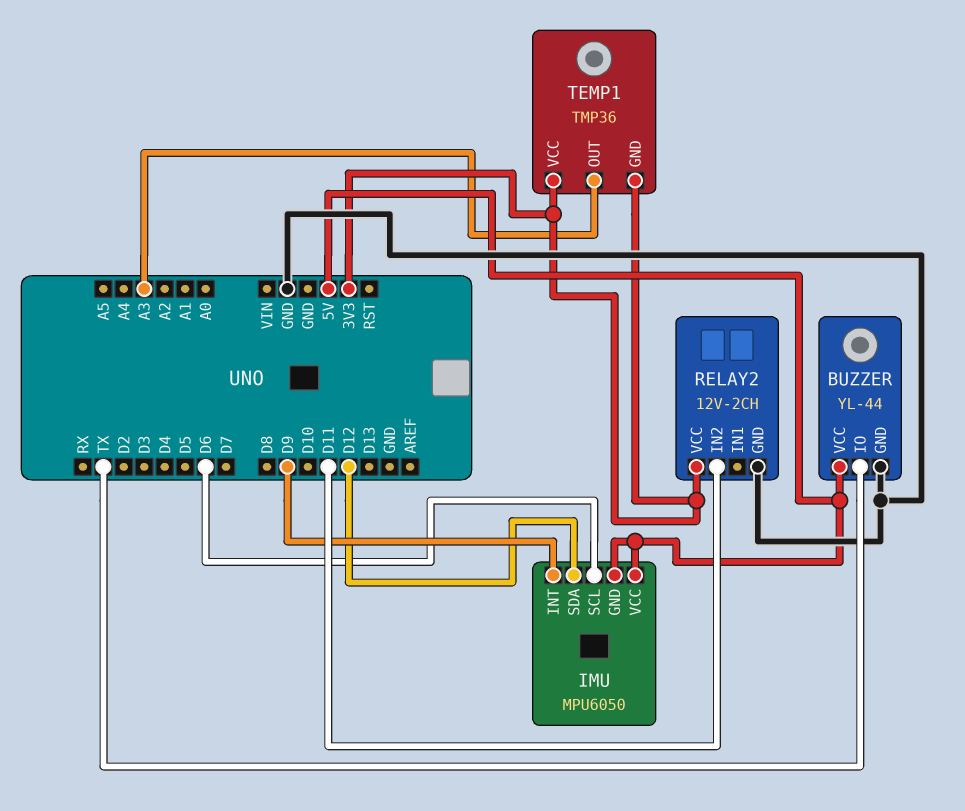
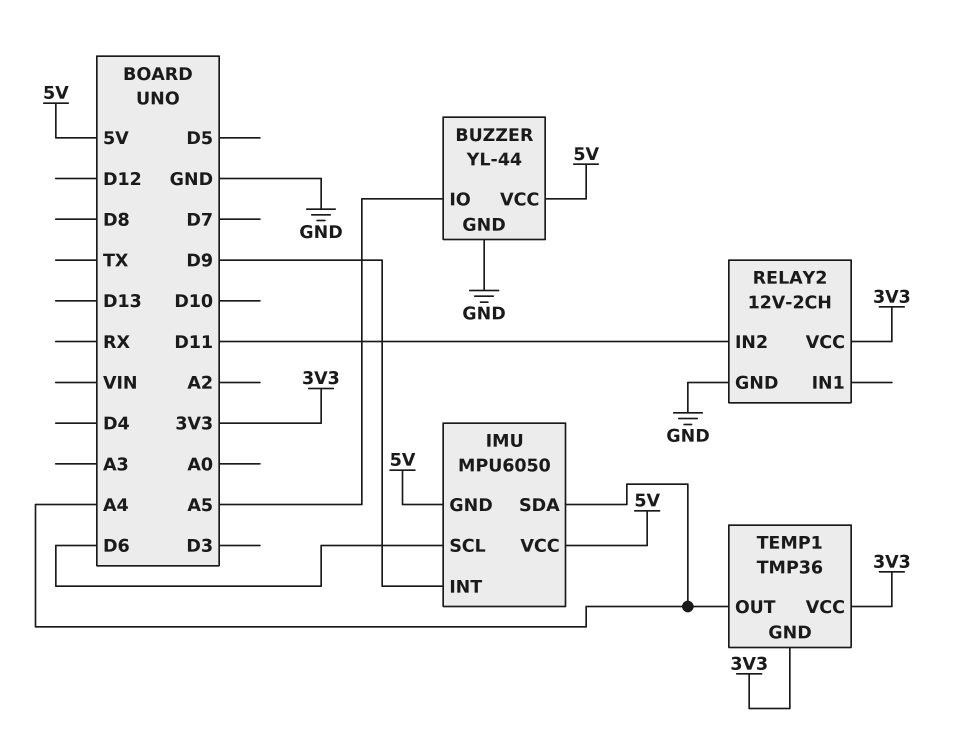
BUZZER pin IO: TX -> A5
IMU pin SDA: D12 -> A4
TEMP1 pin OUT: A3 -> A4

